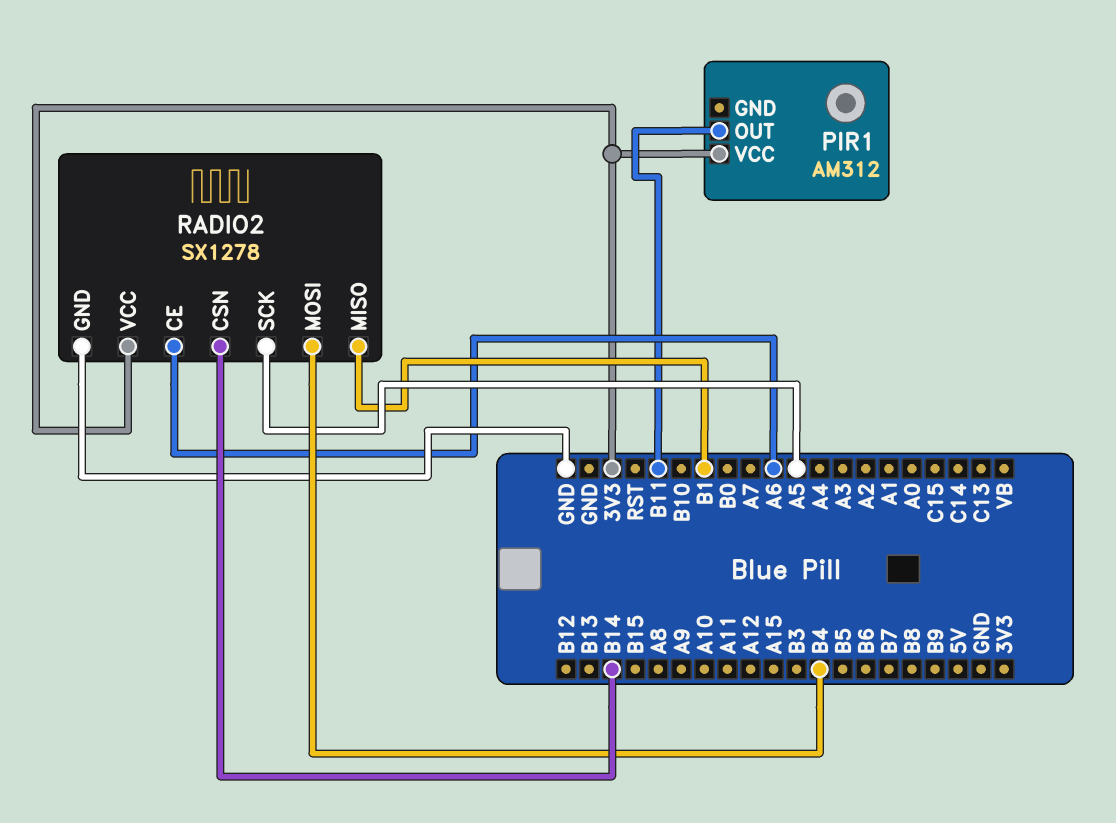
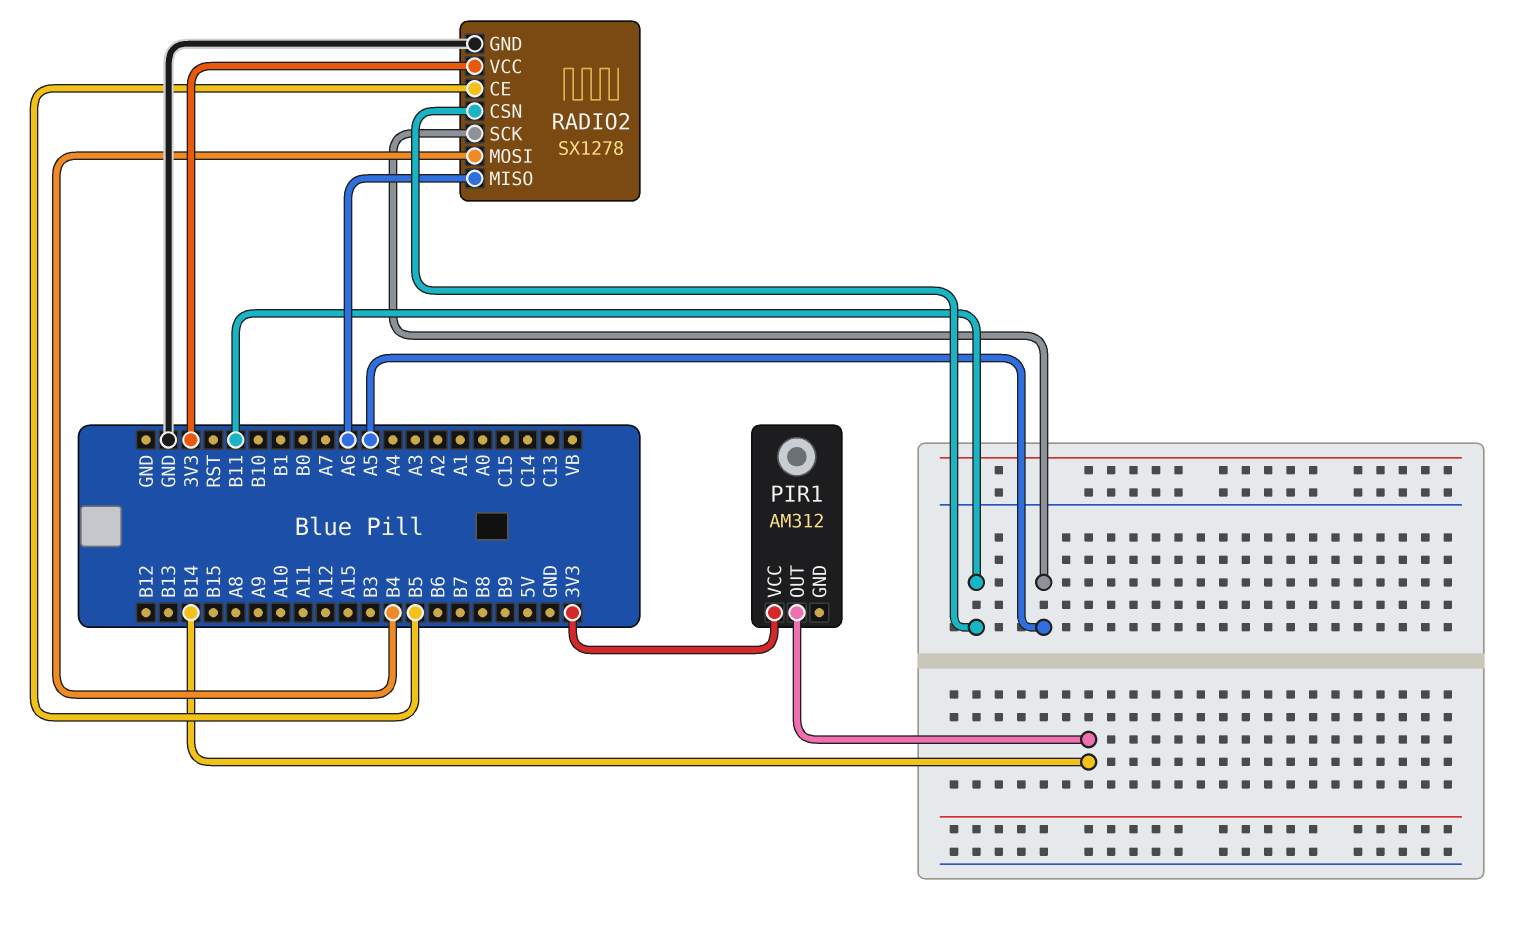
PIR1 pin OUT: B11 -> B14
RADIO2 pin CE: A6 -> B5
RADIO2 pin CSN: B14 -> B11
RADIO2 pin MISO: B1 -> A6

